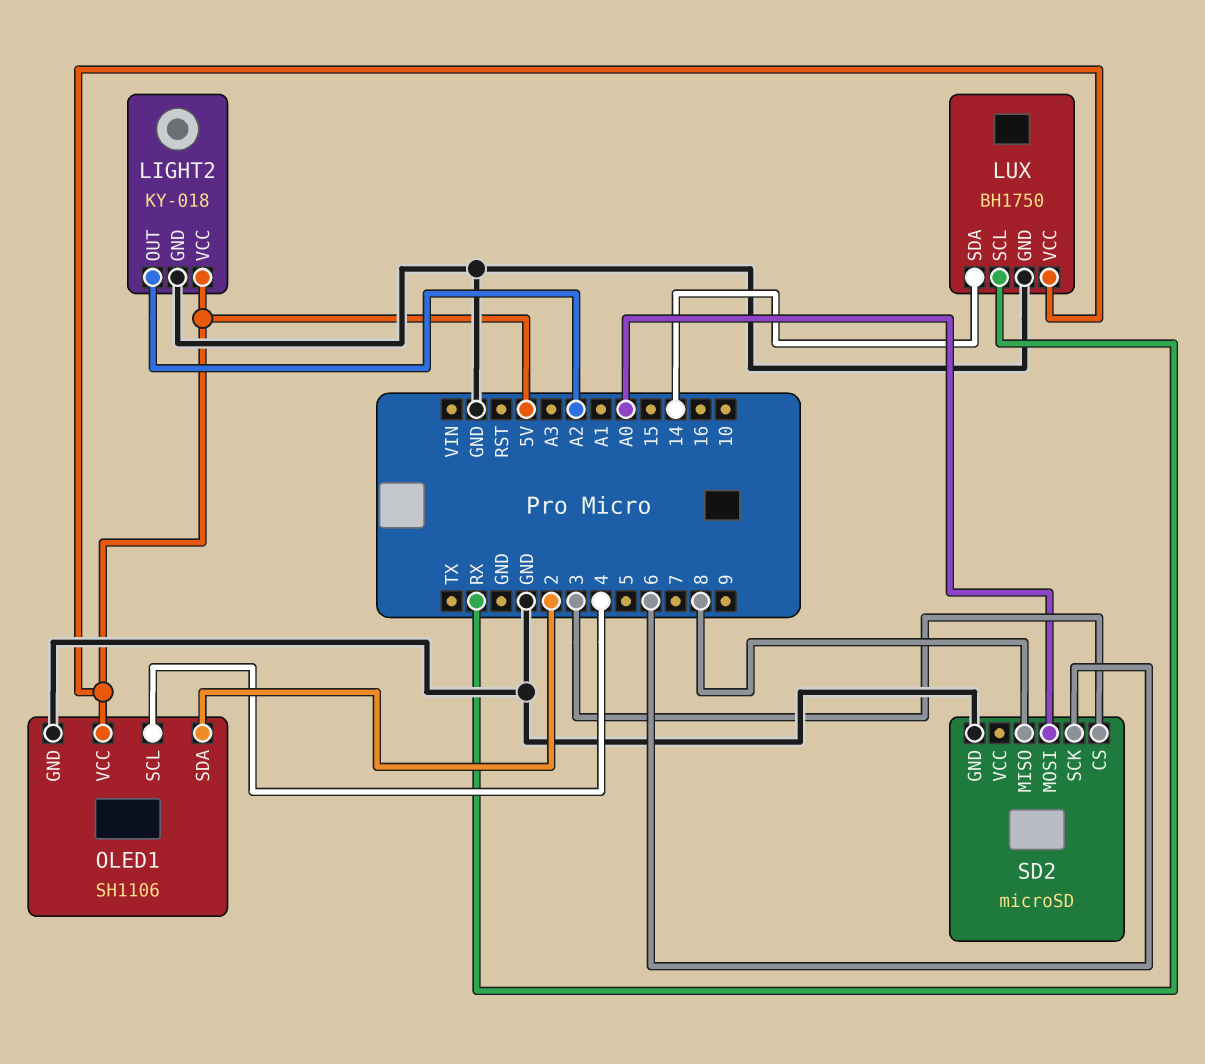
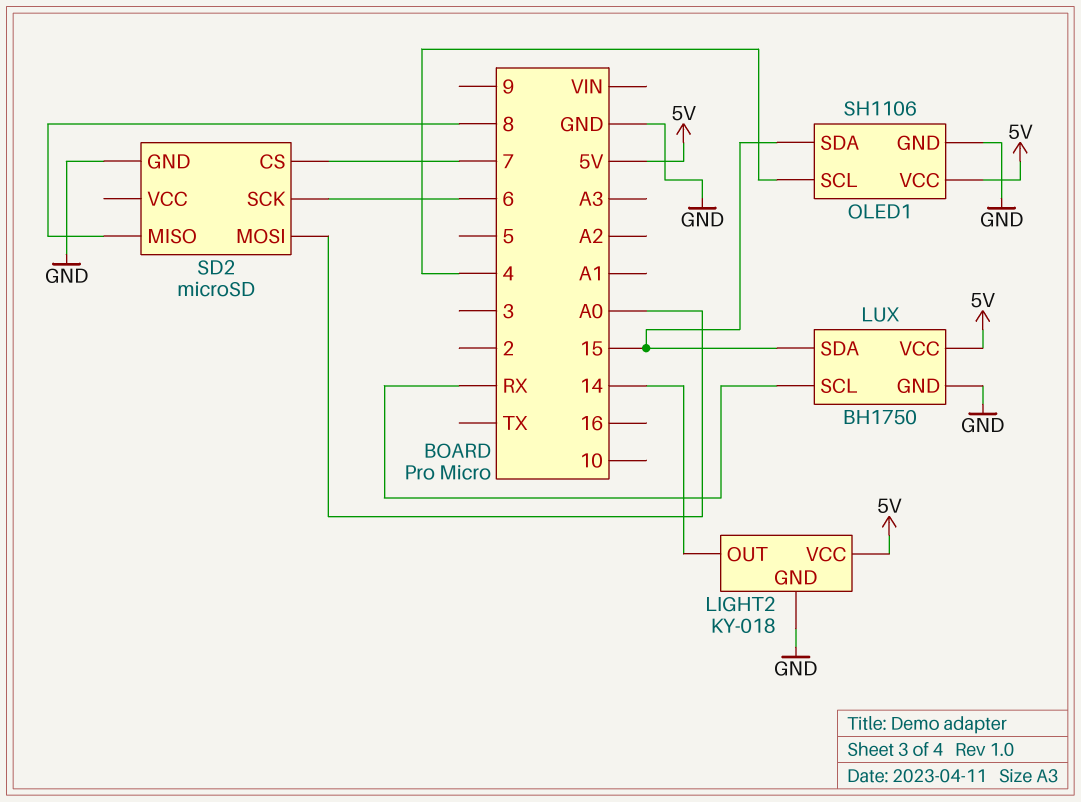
LIGHT2 pin OUT: A2 -> 14
LUX pin SDA: 14 -> 15
OLED1 pin SDA: 2 -> 15
SD2 pin CS: 3 -> 7

